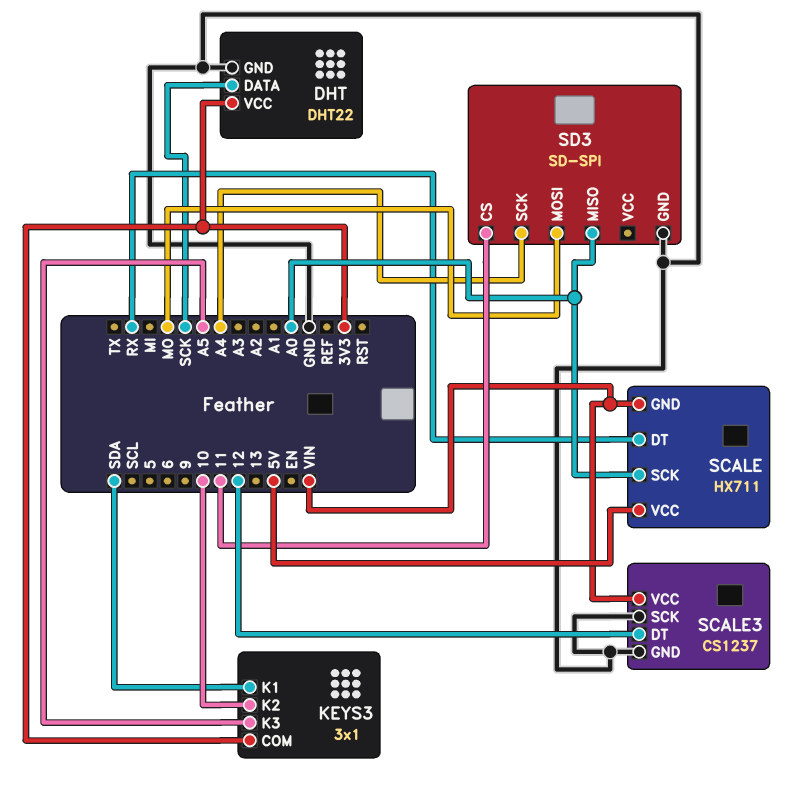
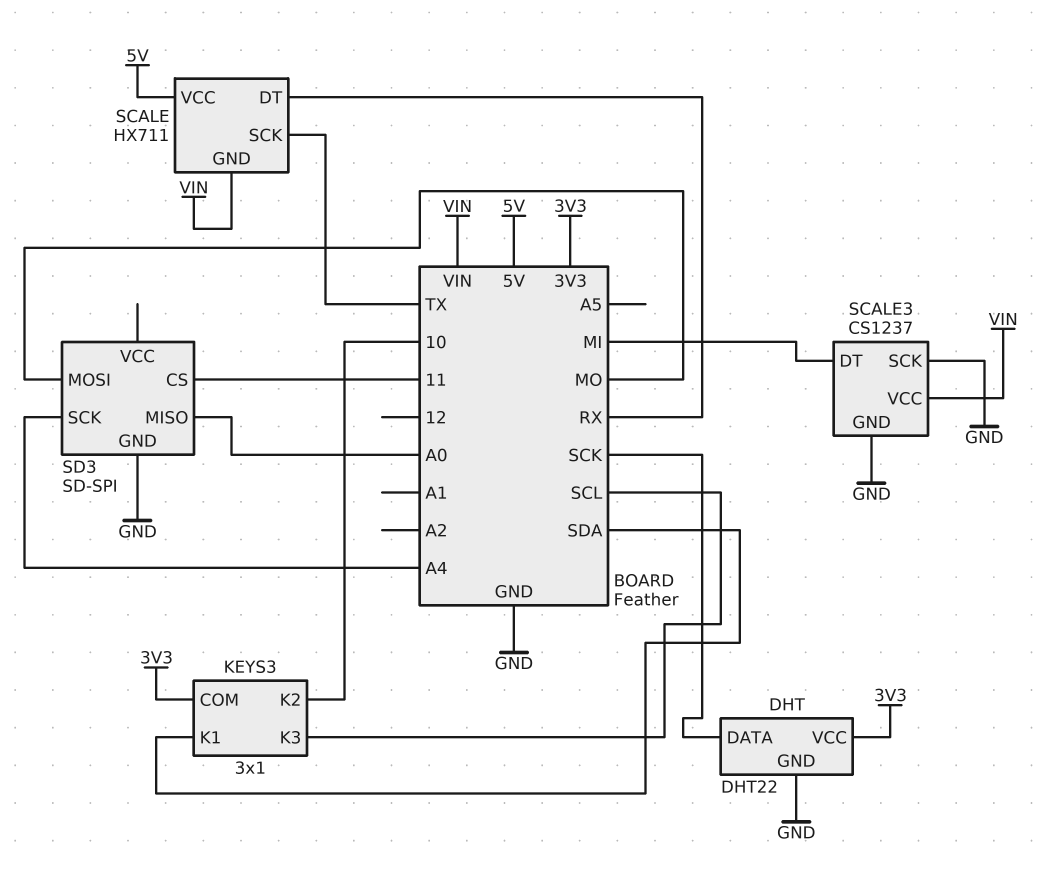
KEYS3 pin K3: A5 -> SCL
SCALE pin SCK: A0 -> TX
SCALE3 pin DT: 12 -> MI

